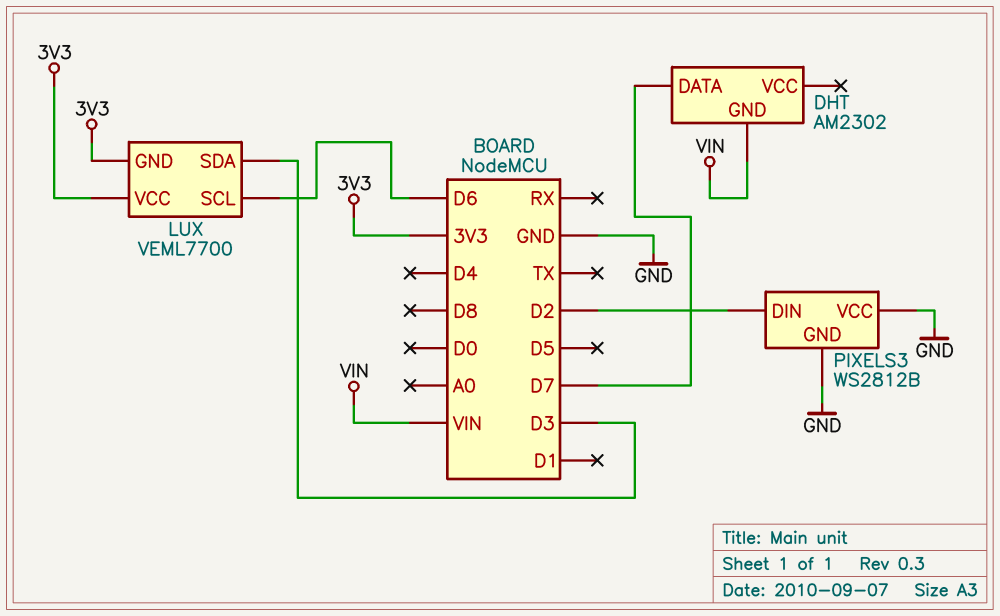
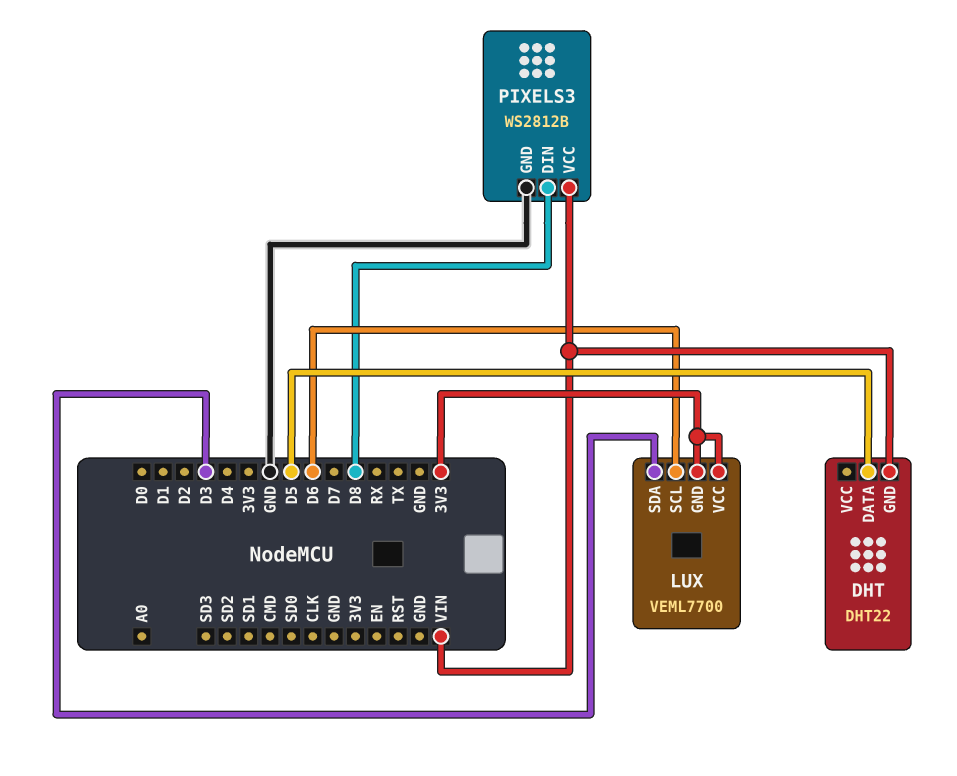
DHT: AM2302 -> DHT22
DHT pin DATA: D7 -> D5
PIXELS3 pin DIN: D2 -> D8
PIXELS3 pin VCC: GND -> VIN

